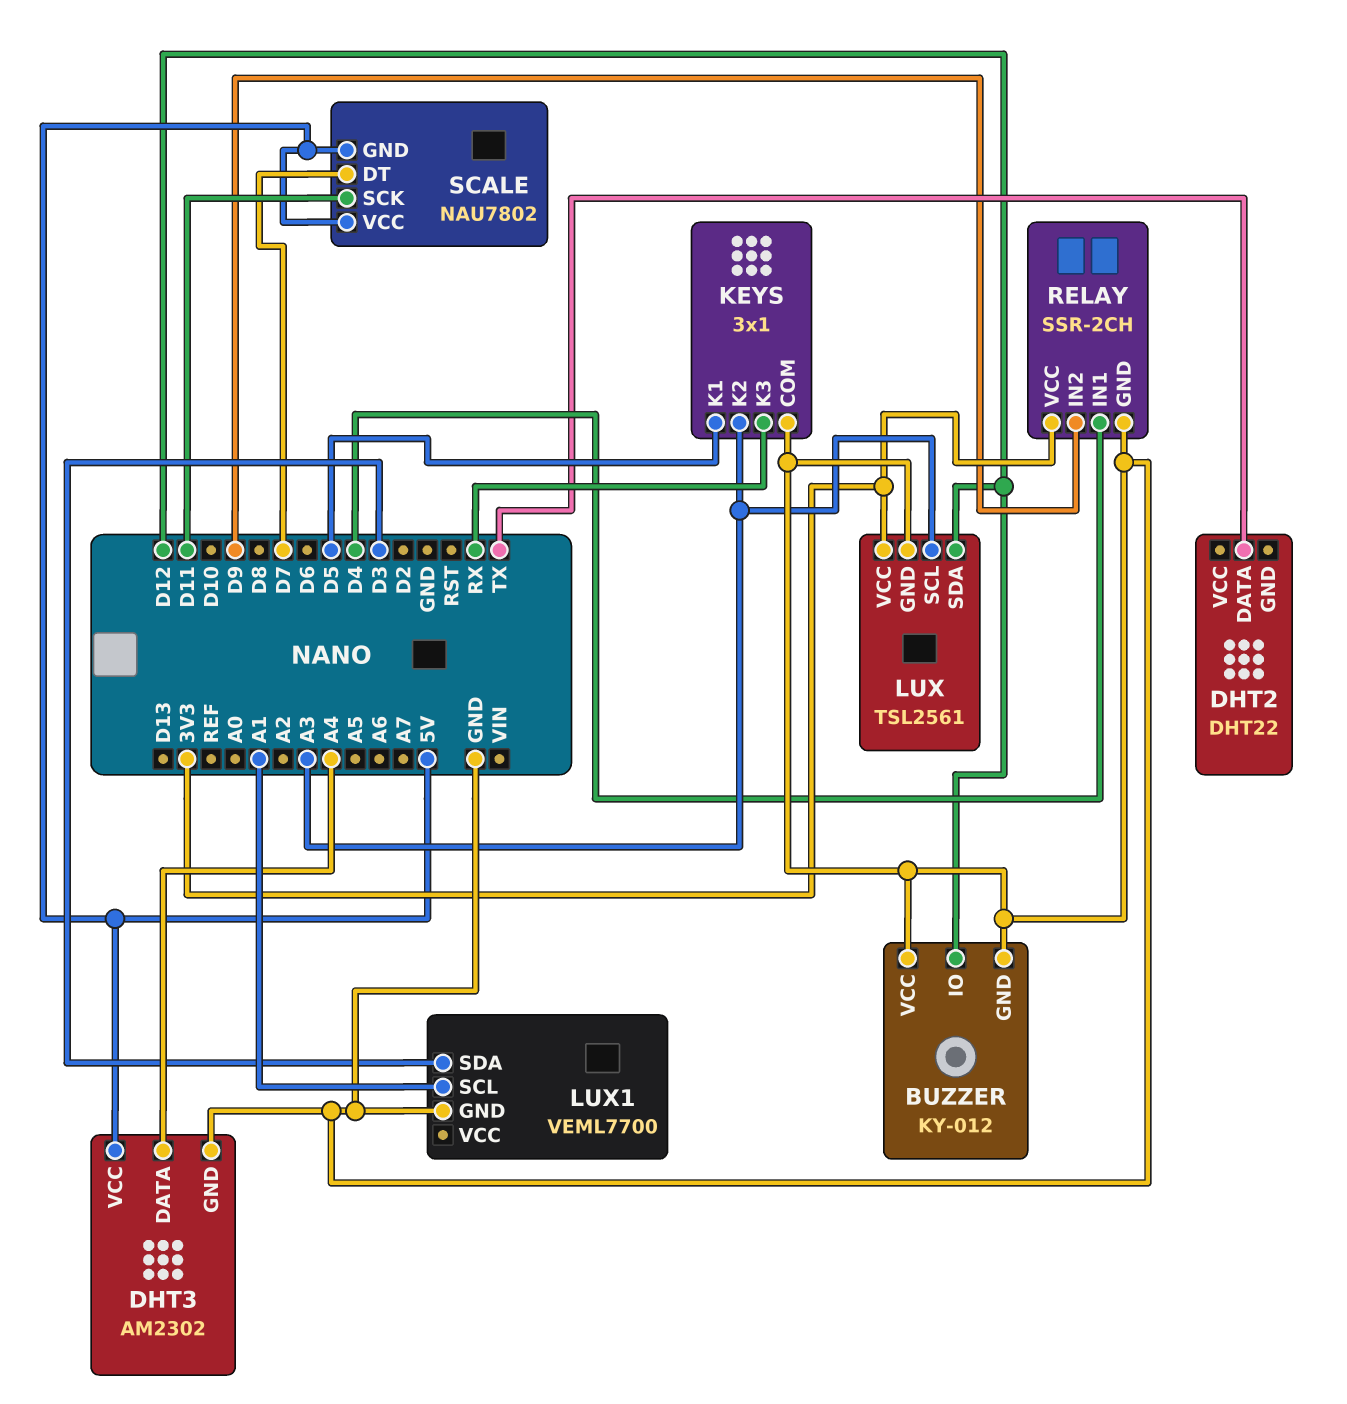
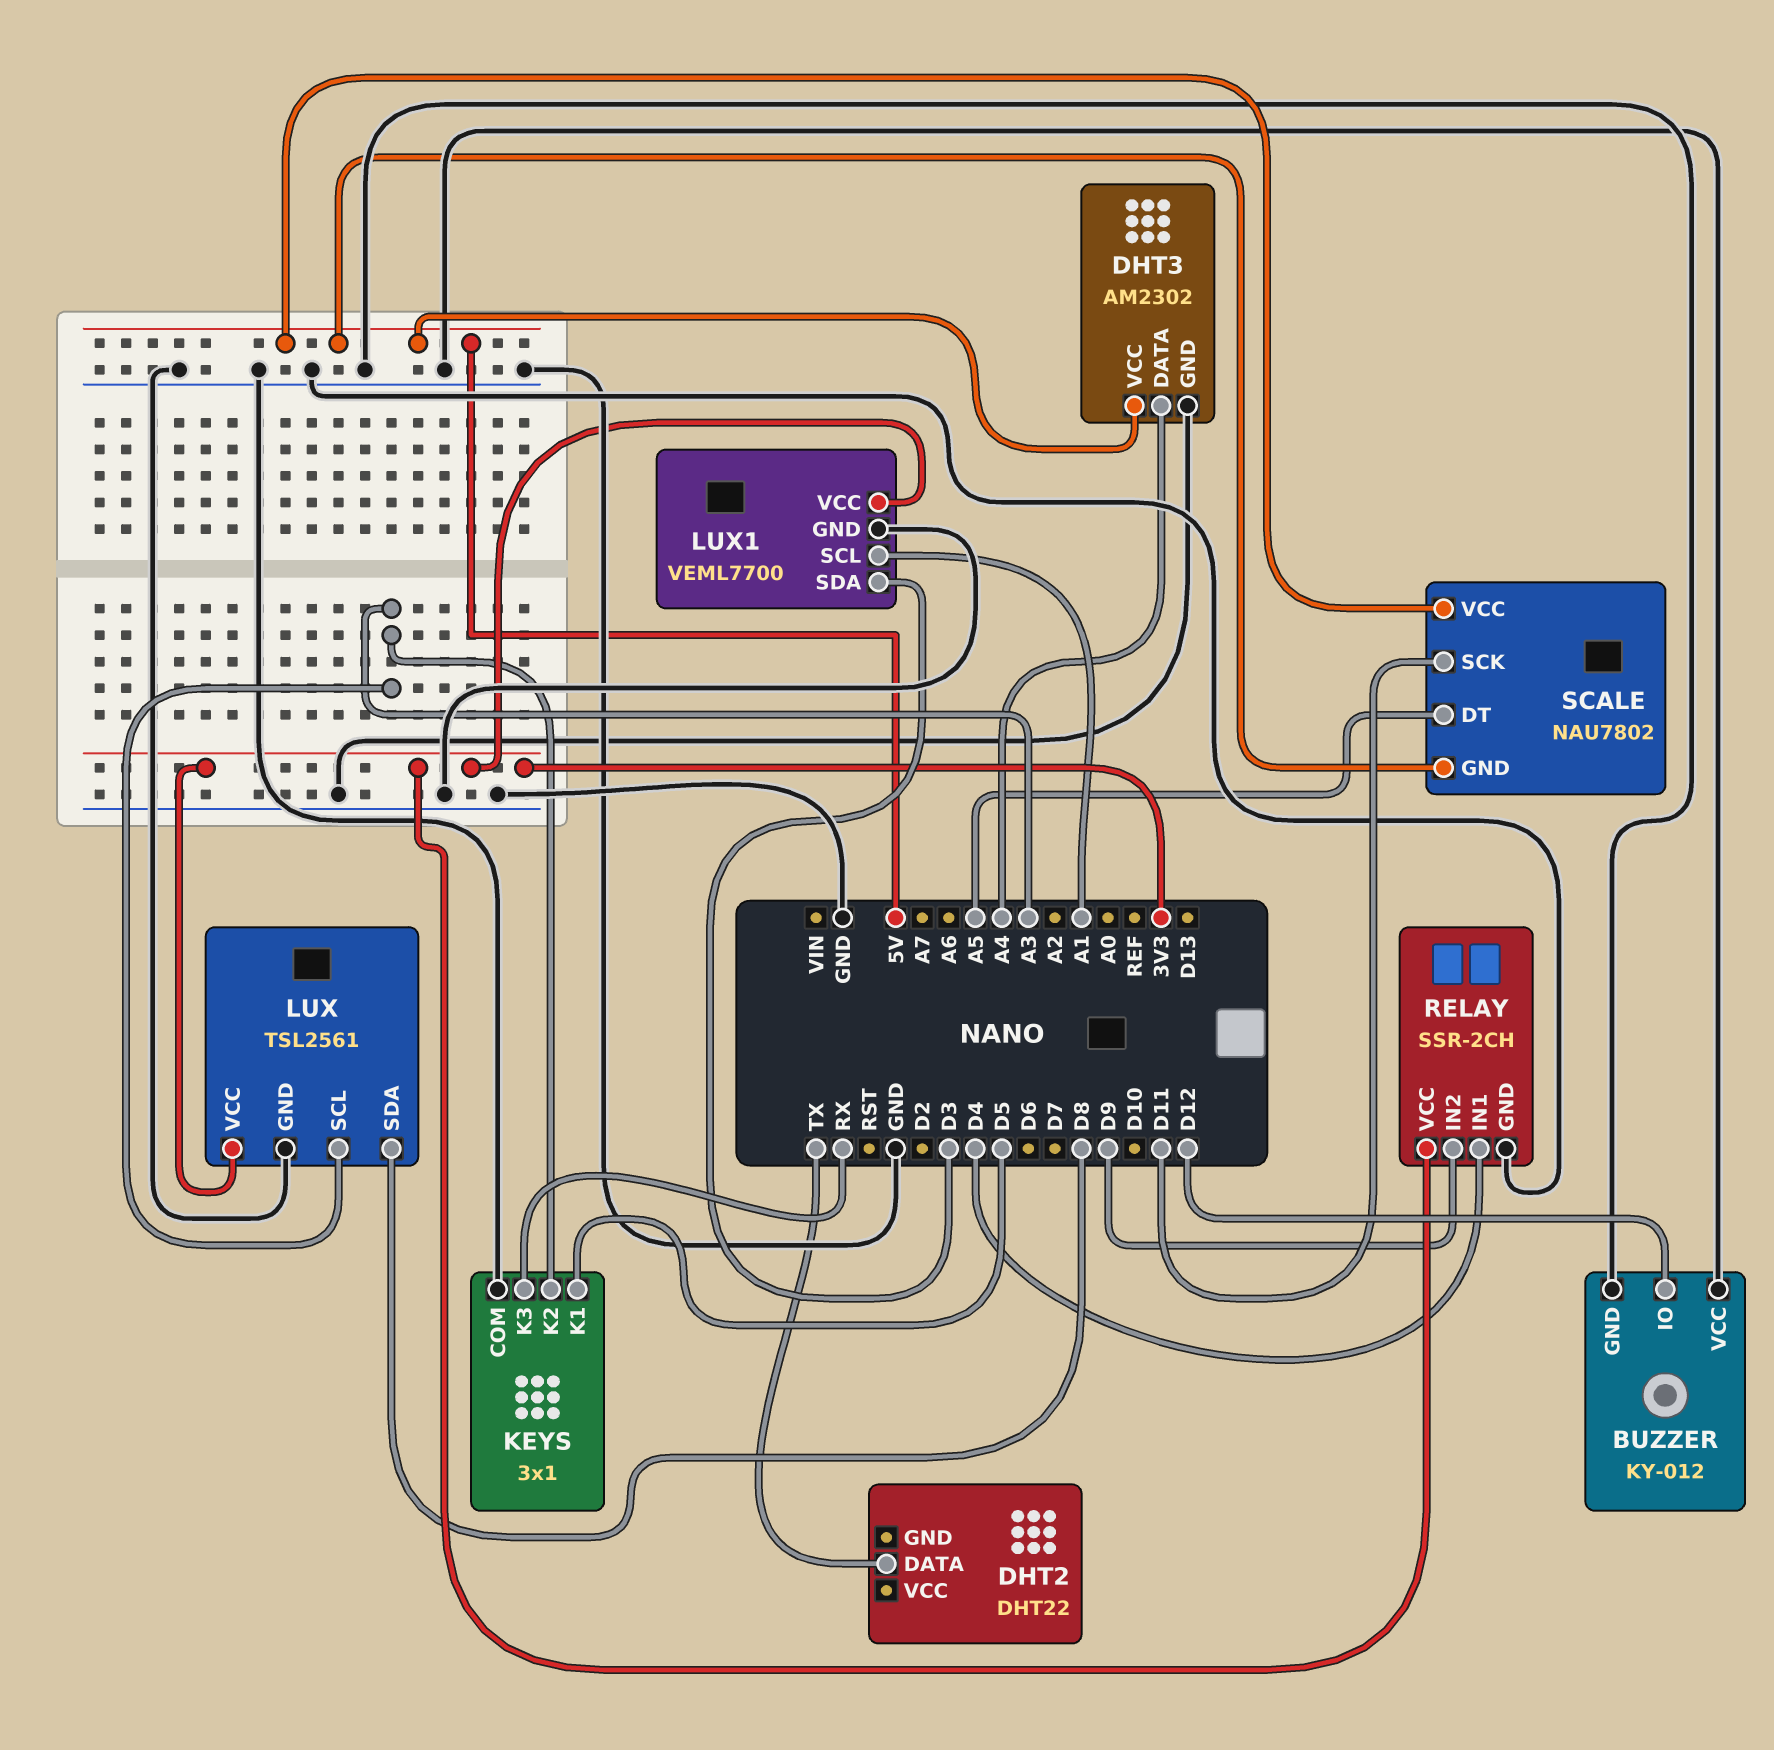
LUX pin SDA: D12 -> D8
LUX1 pin VCC: none -> 3V3
SCALE pin DT: D7 -> A5

